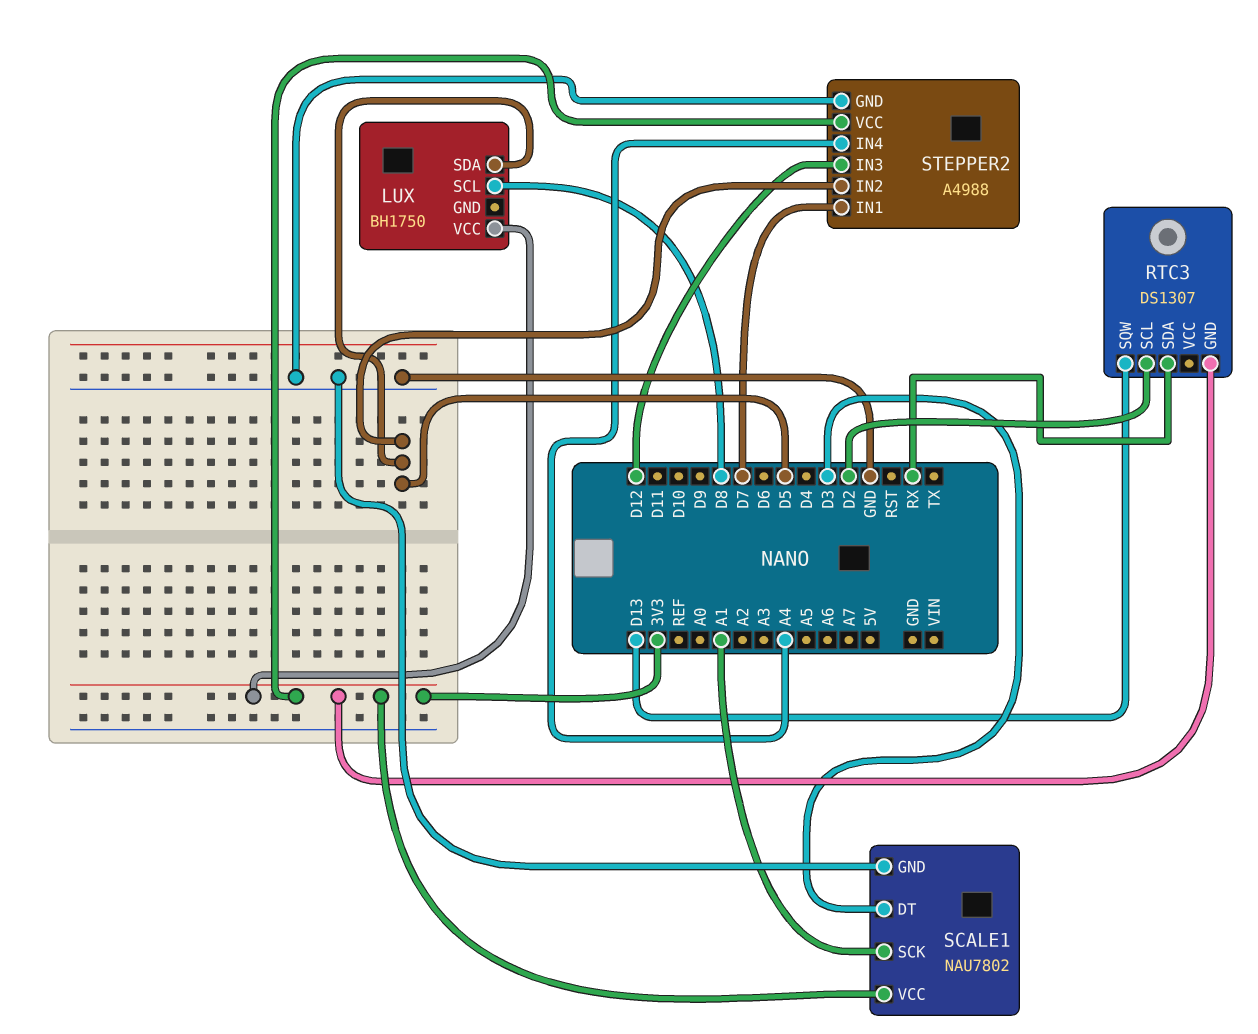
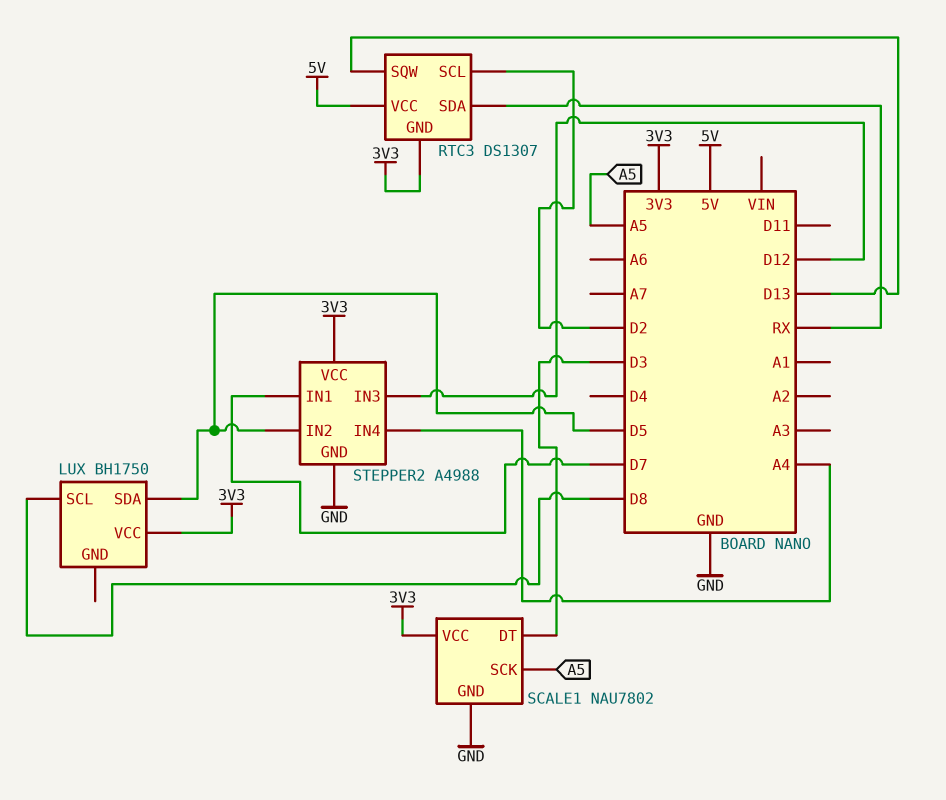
RTC3 pin VCC: none -> 5V
SCALE1 pin SCK: A1 -> A5

